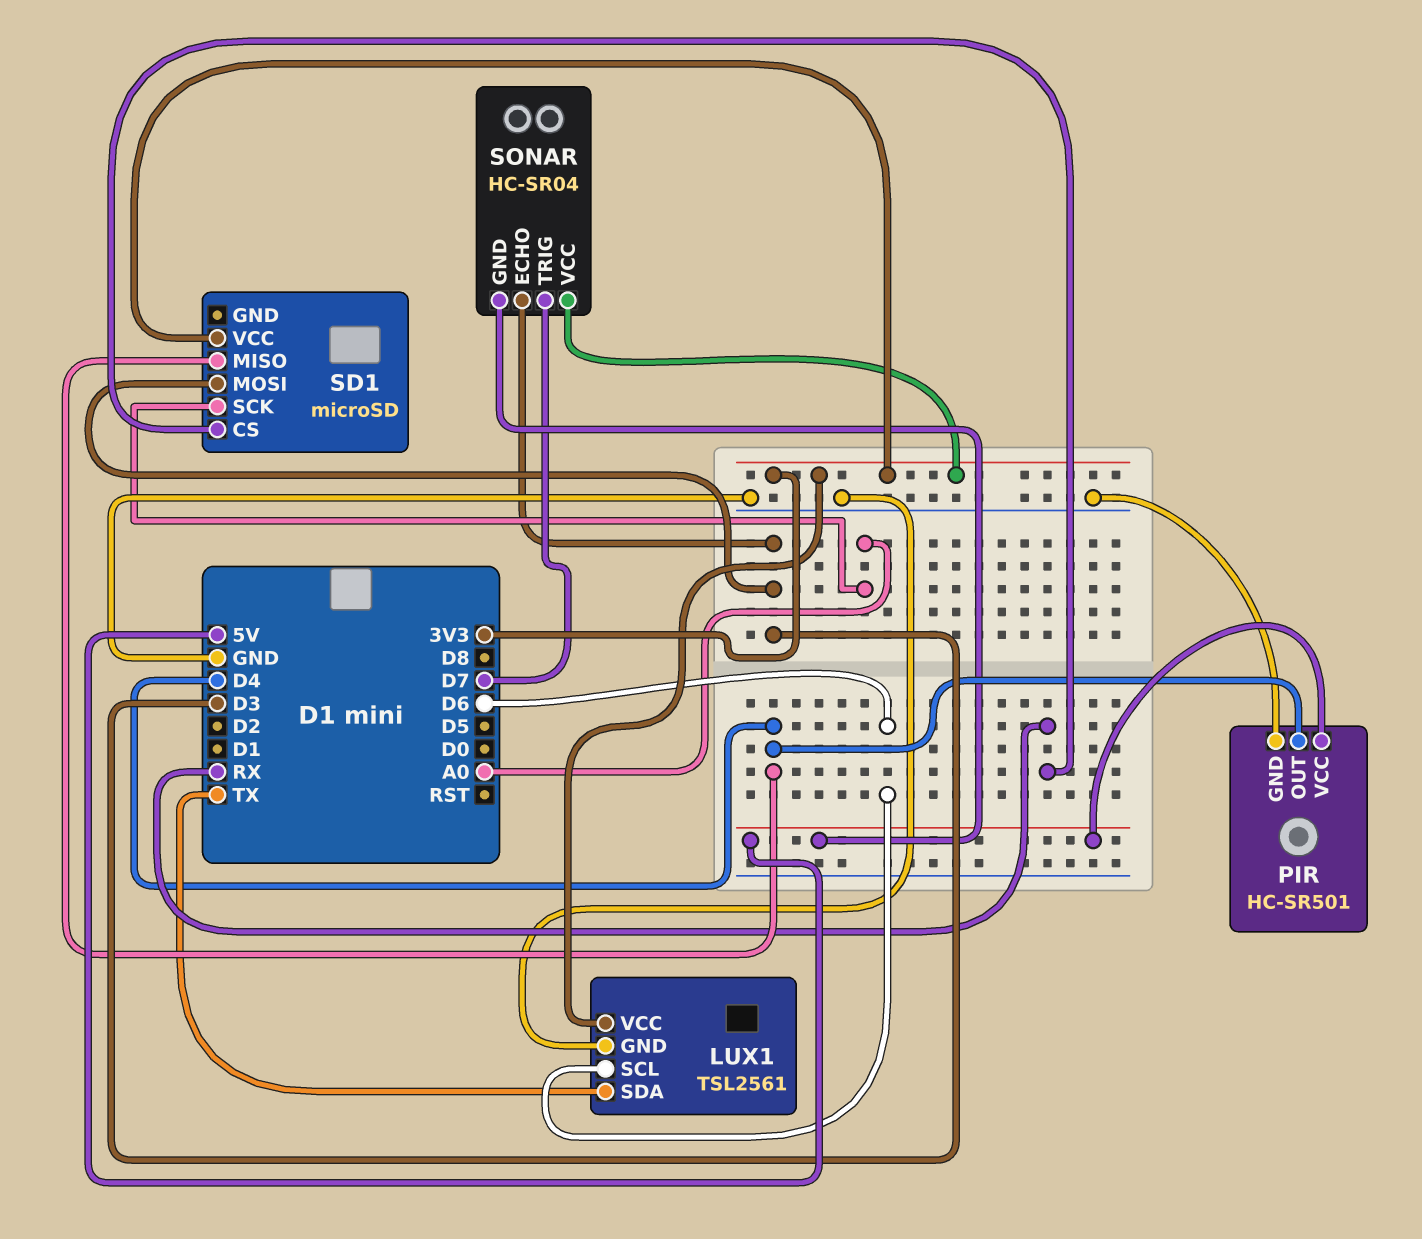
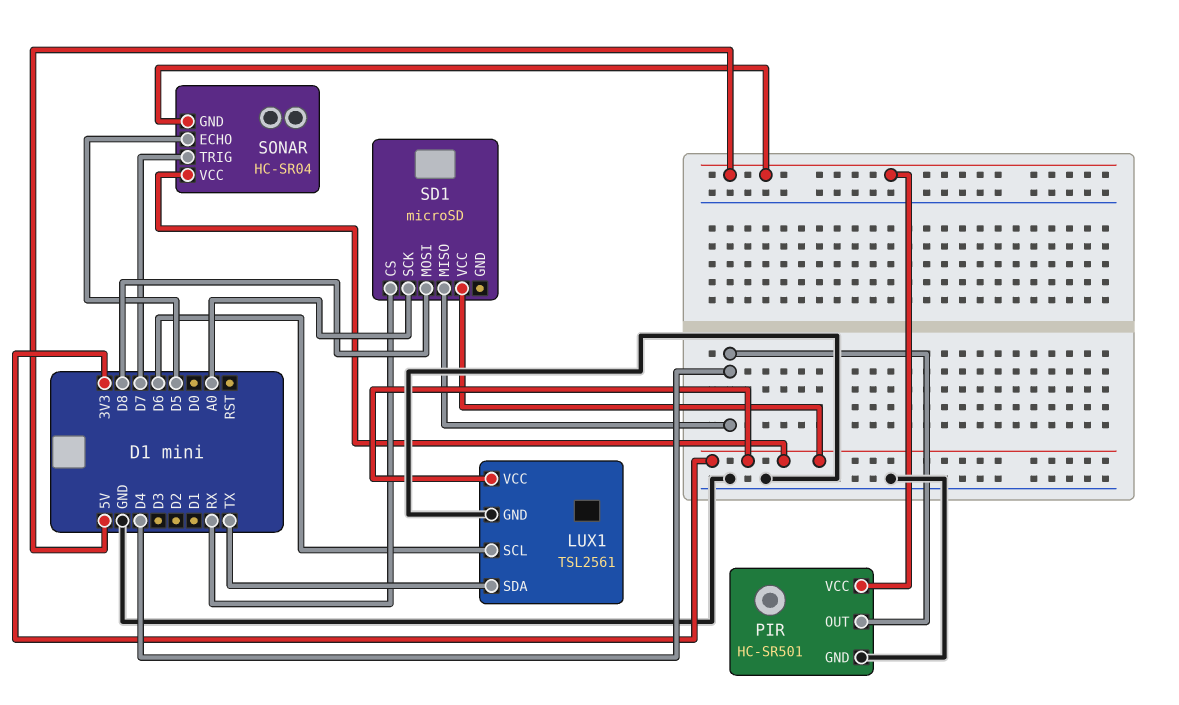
SD1 pin MOSI: D3 -> D8
SONAR pin ECHO: D3 -> D5

